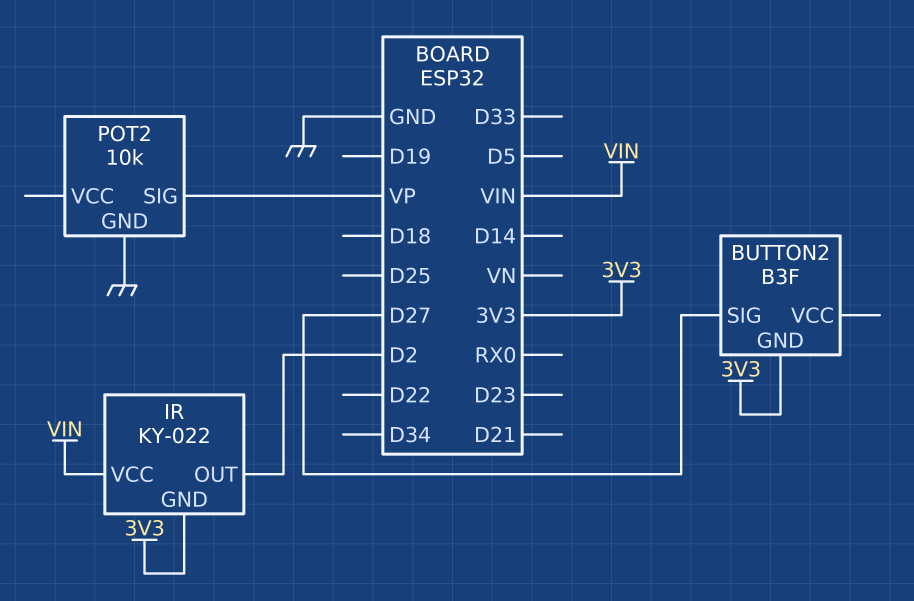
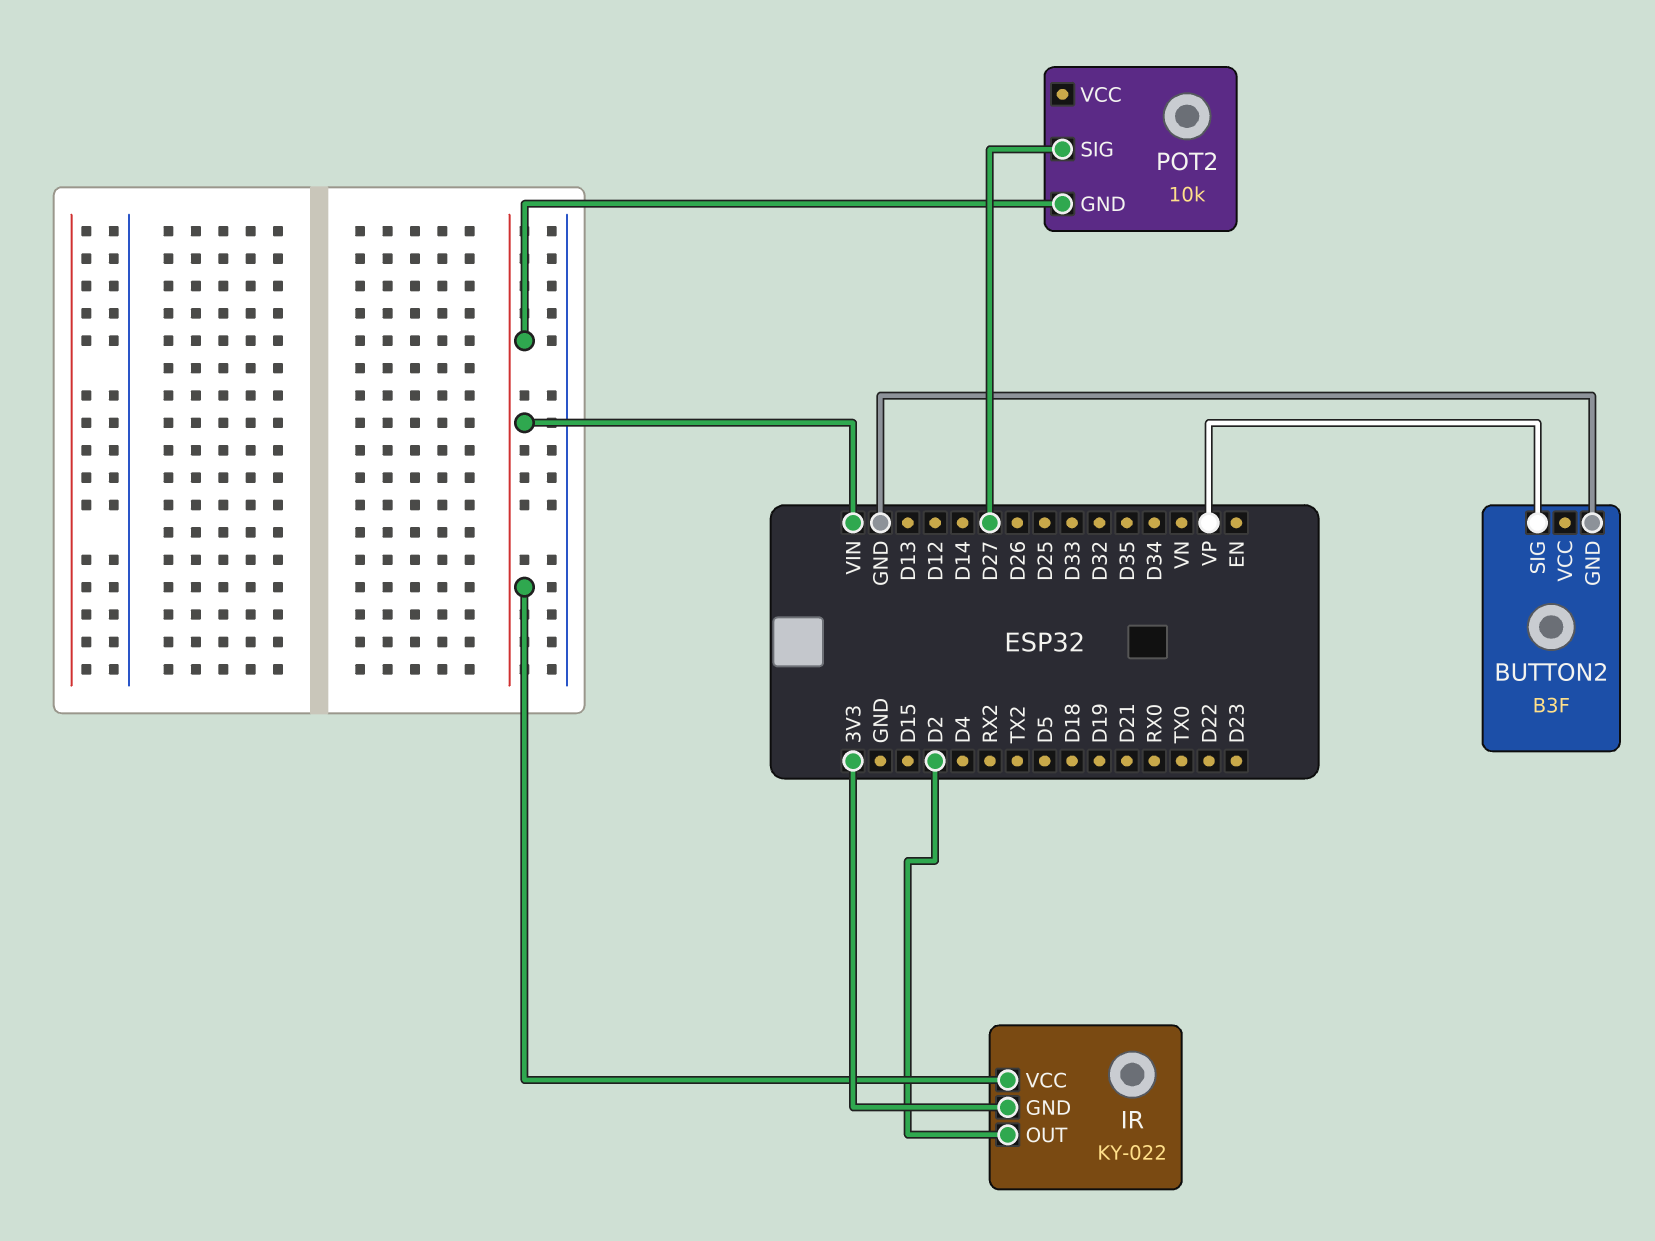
BUTTON2 pin GND: 3V3 -> GND
BUTTON2 pin SIG: D27 -> VP
POT2 pin GND: GND -> VIN
POT2 pin SIG: VP -> D27

